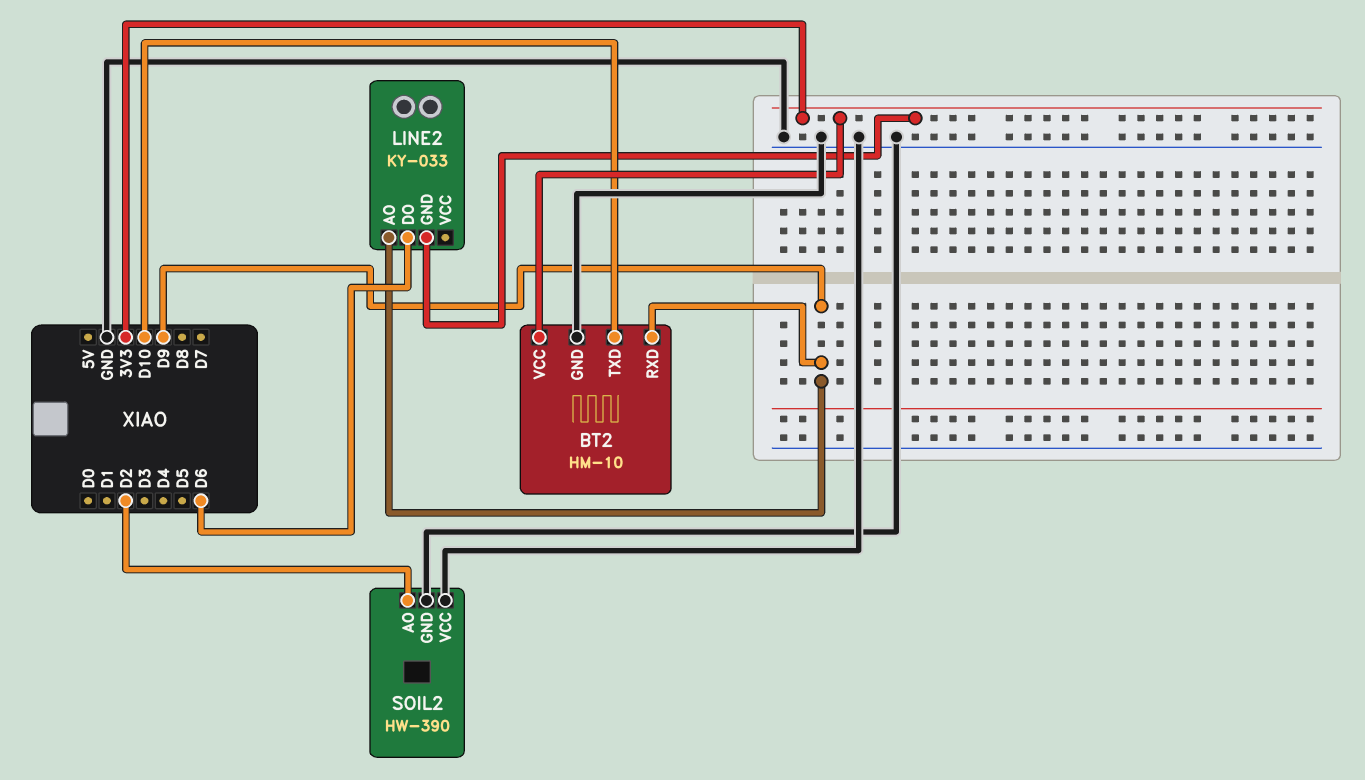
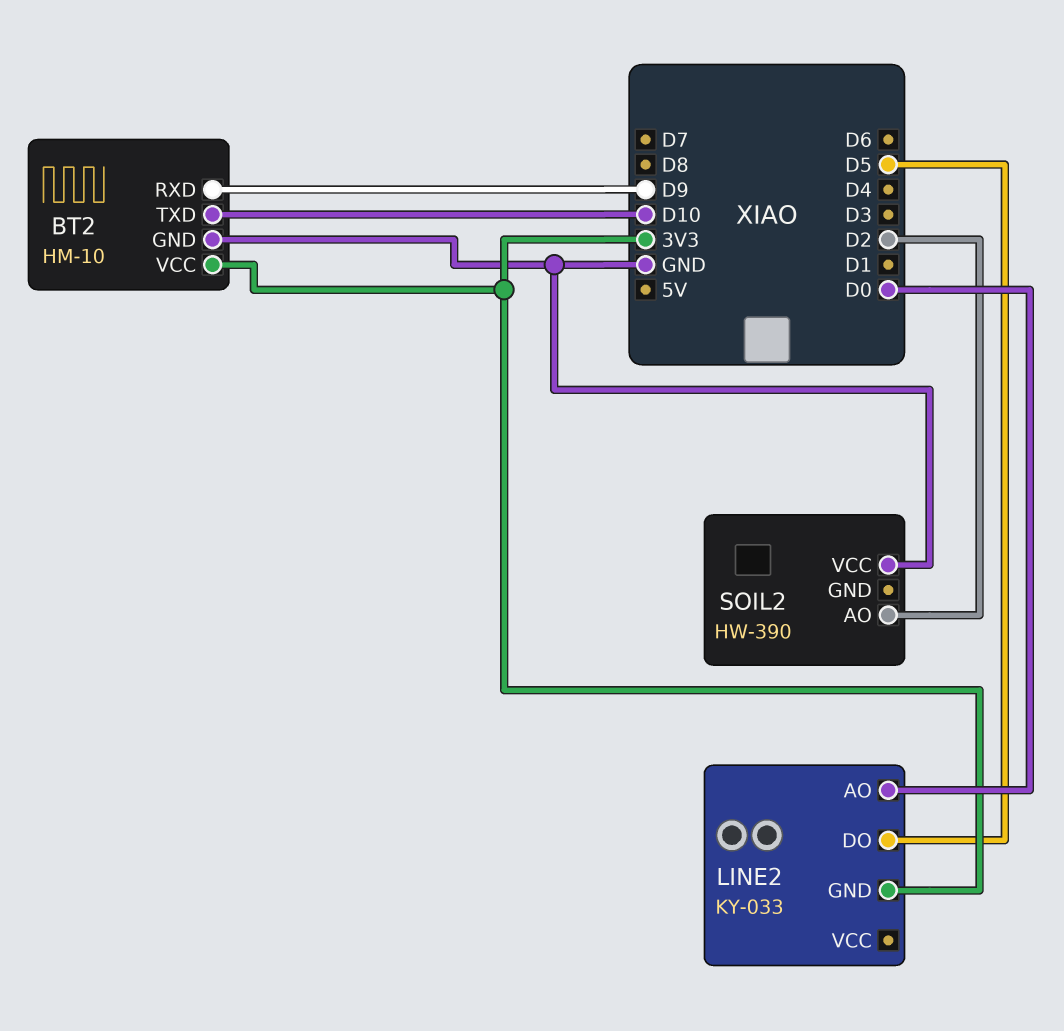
LINE2 pin AO: D9 -> D0
LINE2 pin DO: D6 -> D5
SOIL2 pin GND: GND -> none

